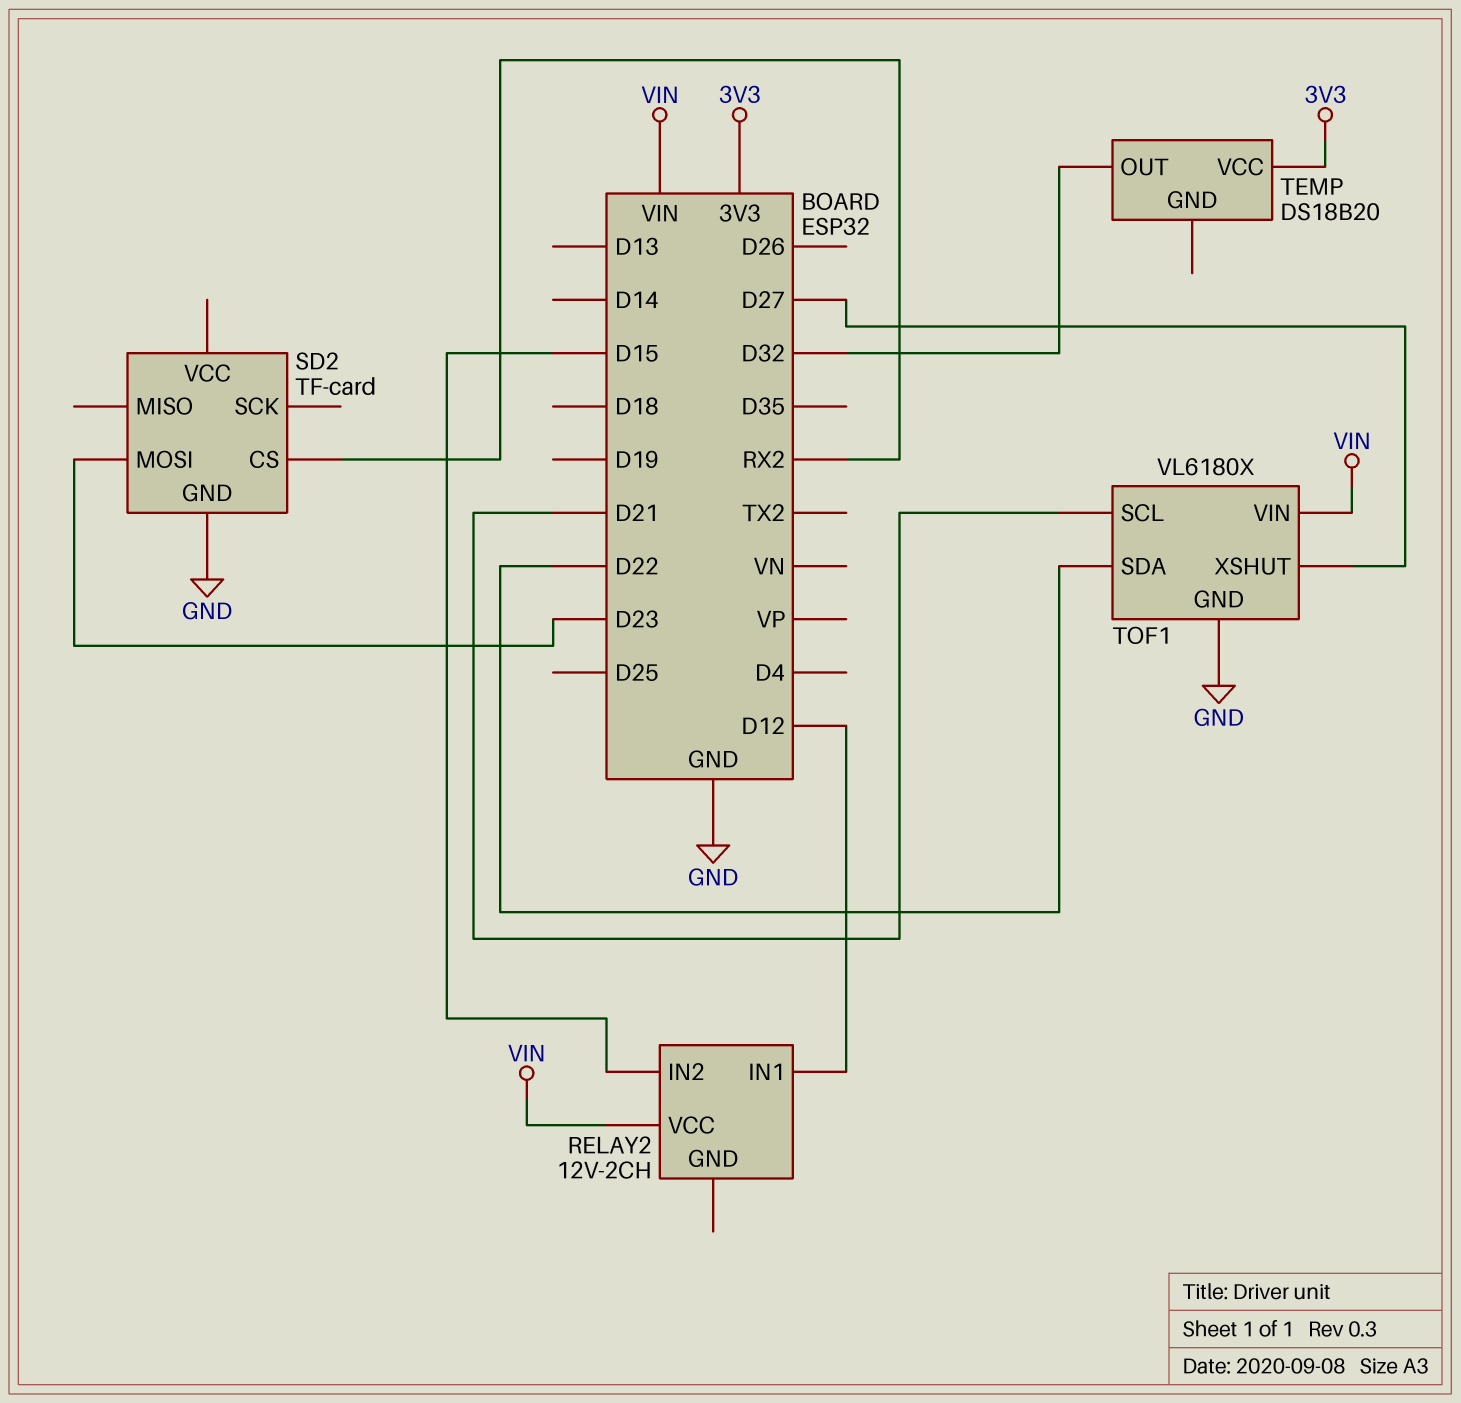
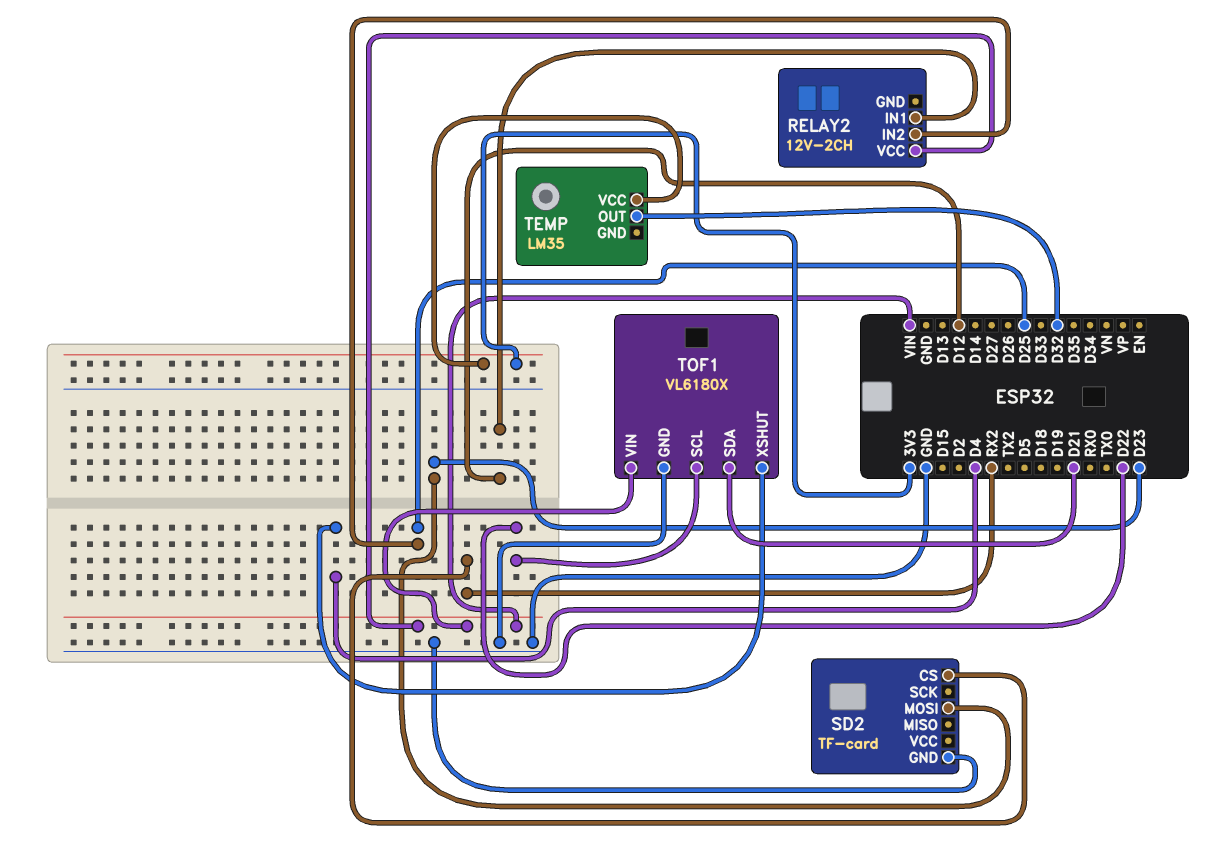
RELAY2 pin IN2: D15 -> D25
TEMP: DS18B20 -> LM35
TOF1 pin SCL: D21 -> D22
TOF1 pin SDA: D22 -> D21
TOF1 pin XSHUT: D27 -> D4

